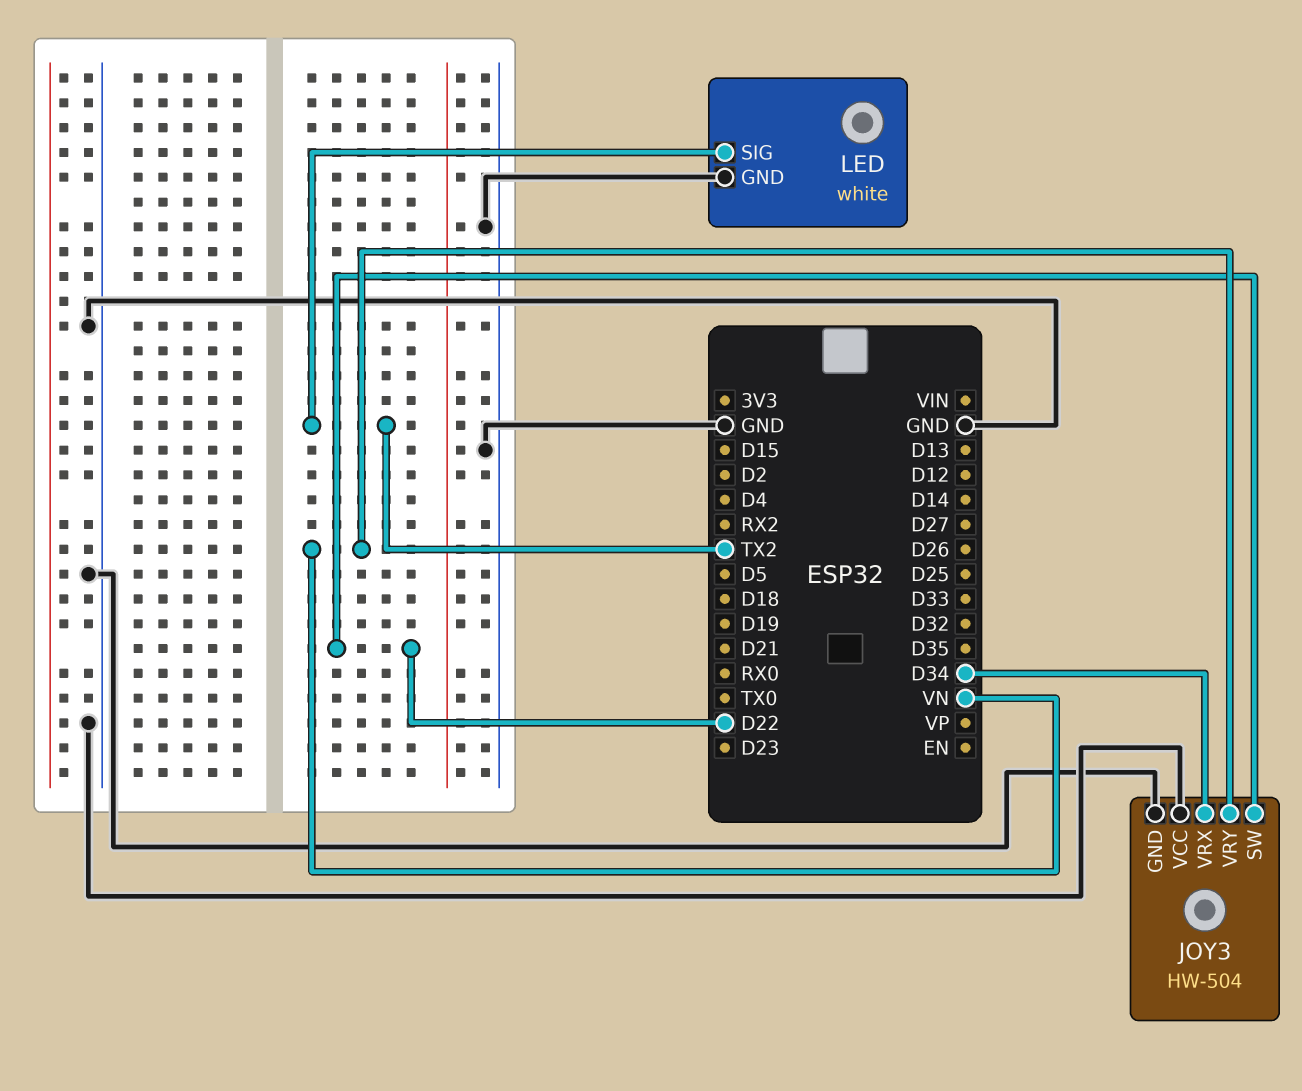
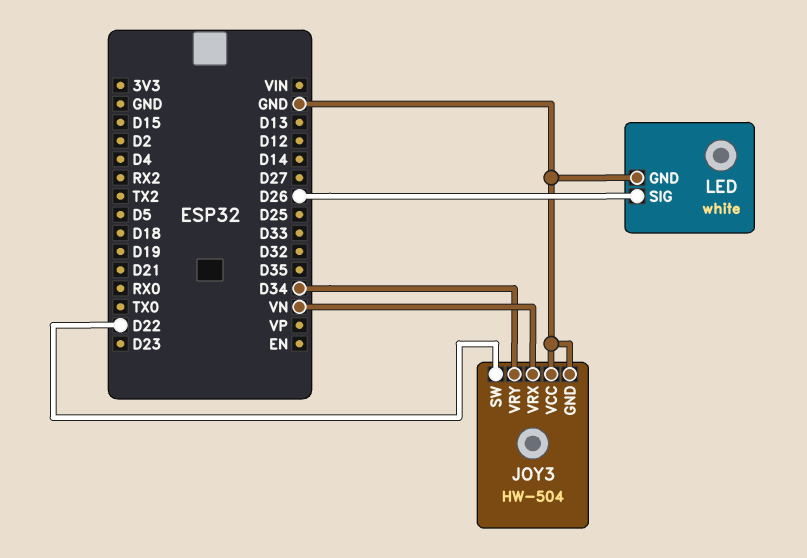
JOY3 pin VRX: D34 -> VN
JOY3 pin VRY: VN -> D34
LED pin SIG: TX2 -> D26

